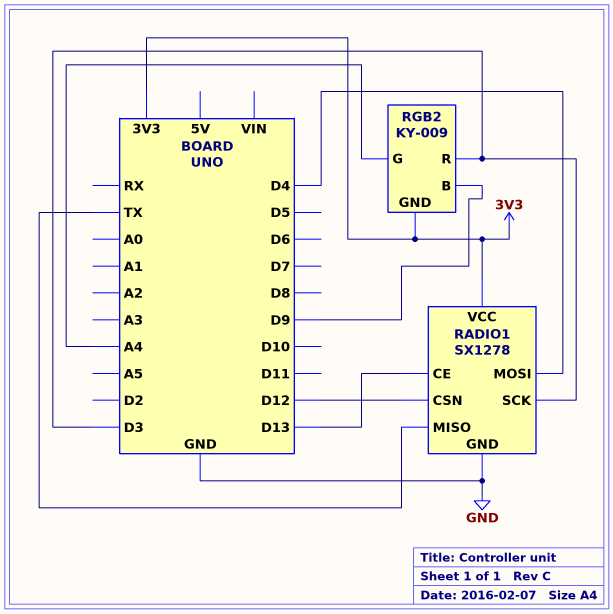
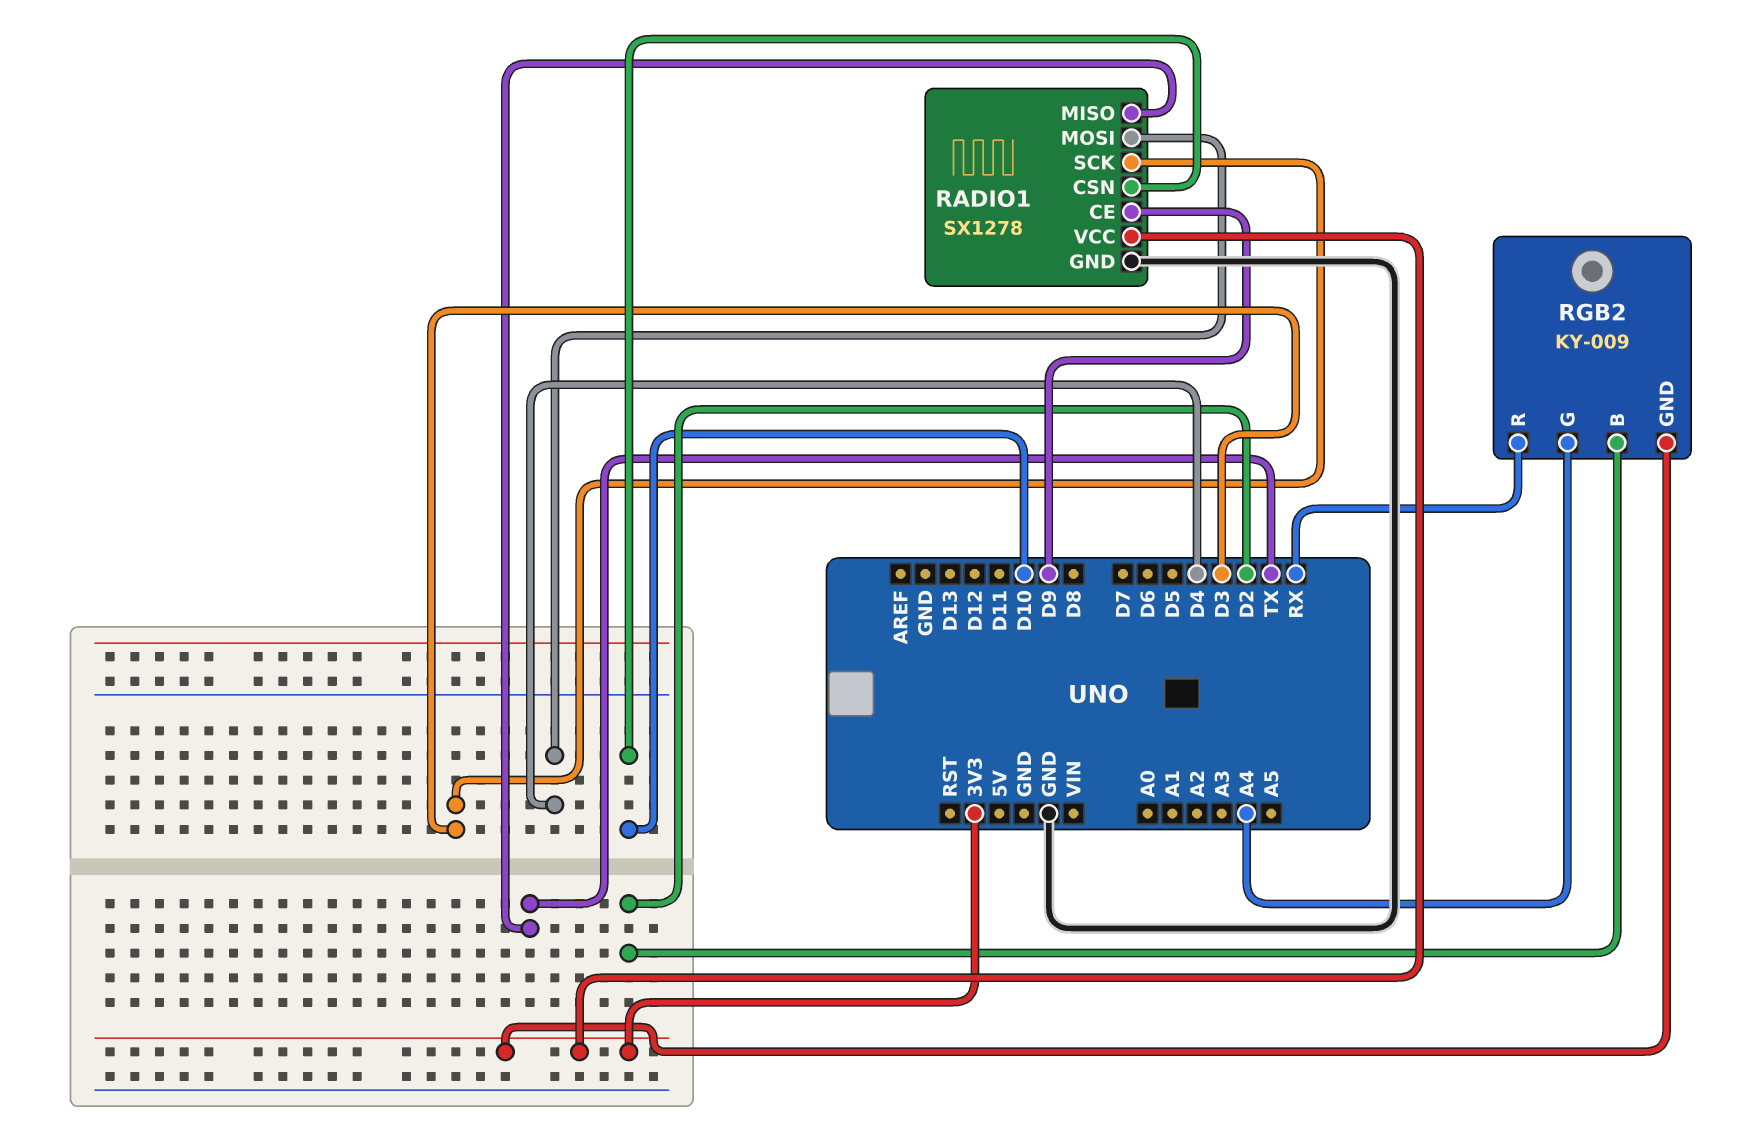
RADIO1 pin CE: D13 -> D9
RADIO1 pin CSN: D12 -> D10
RGB2 pin B: D9 -> D2
RGB2 pin R: D3 -> RX

